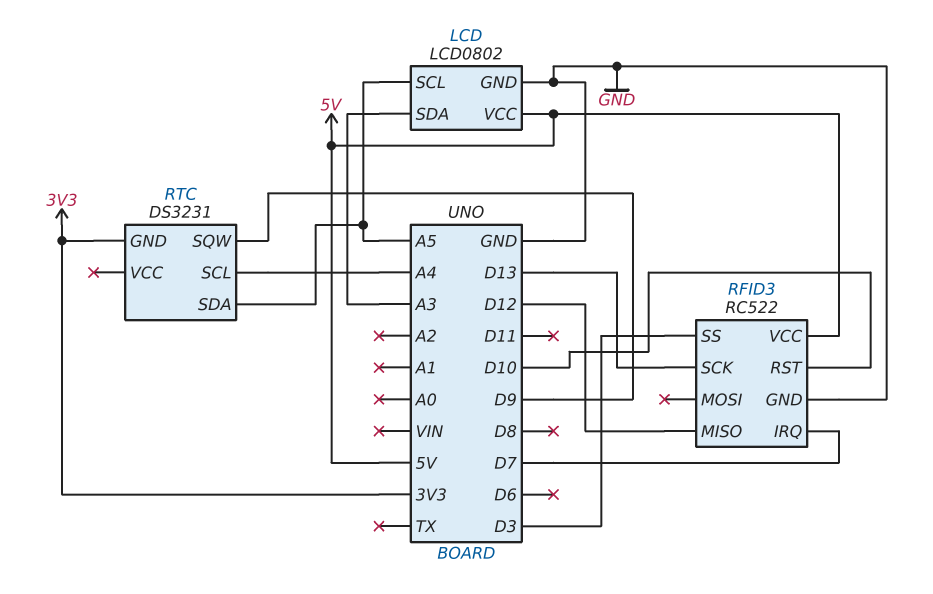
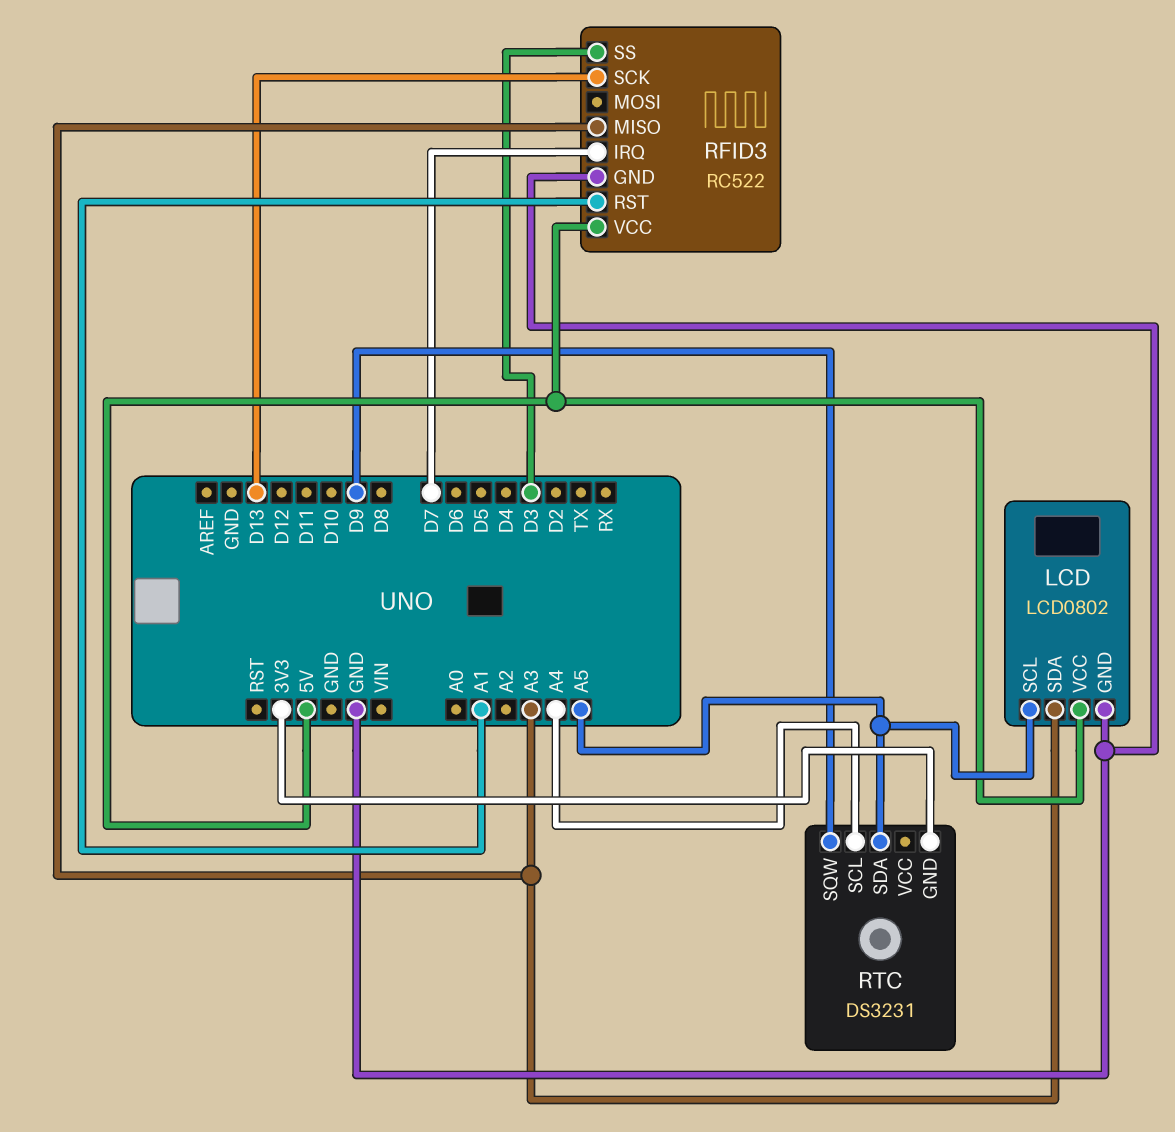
RFID3 pin MISO: D12 -> A3
RFID3 pin RST: D10 -> A1

